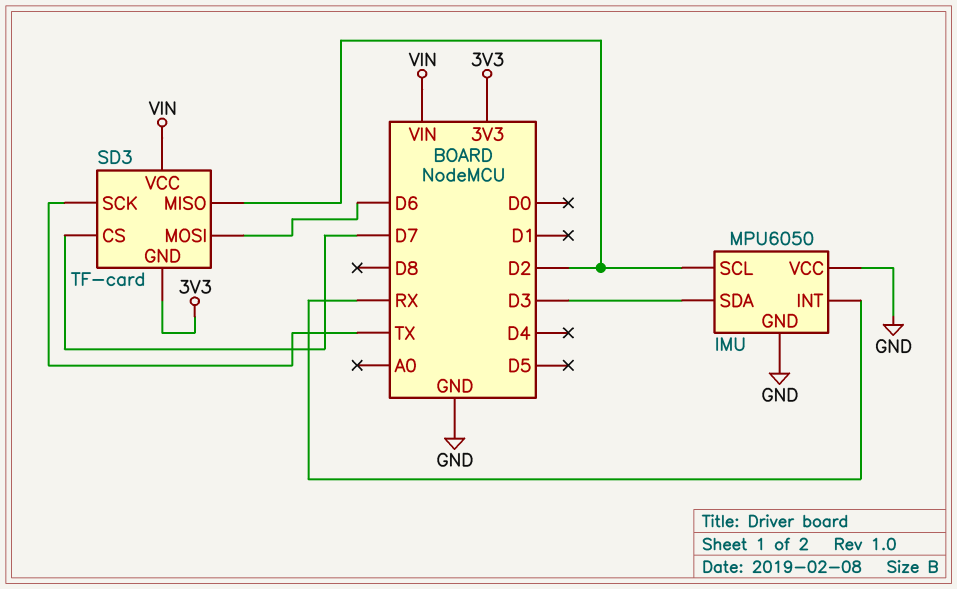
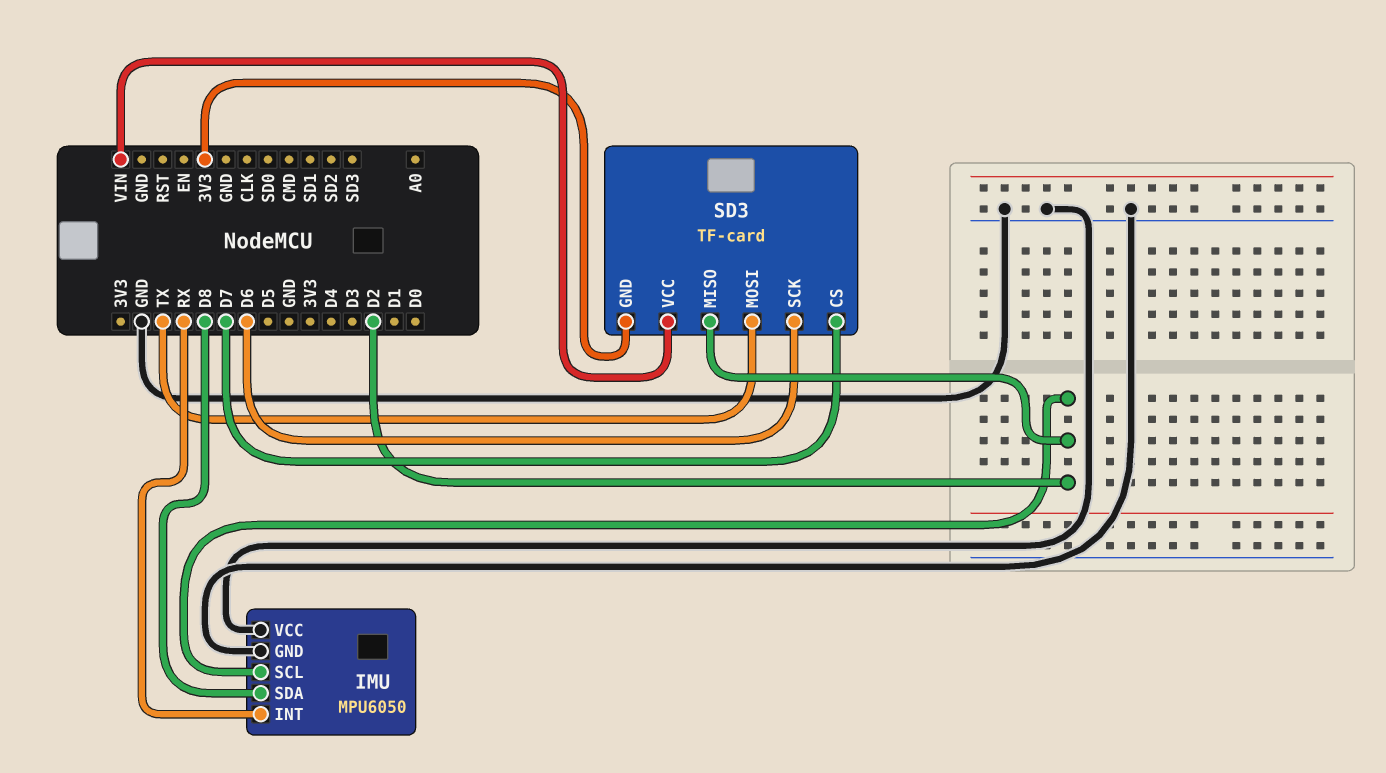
IMU pin SDA: D3 -> D8
SD3 pin MOSI: D6 -> TX
SD3 pin SCK: TX -> D6

